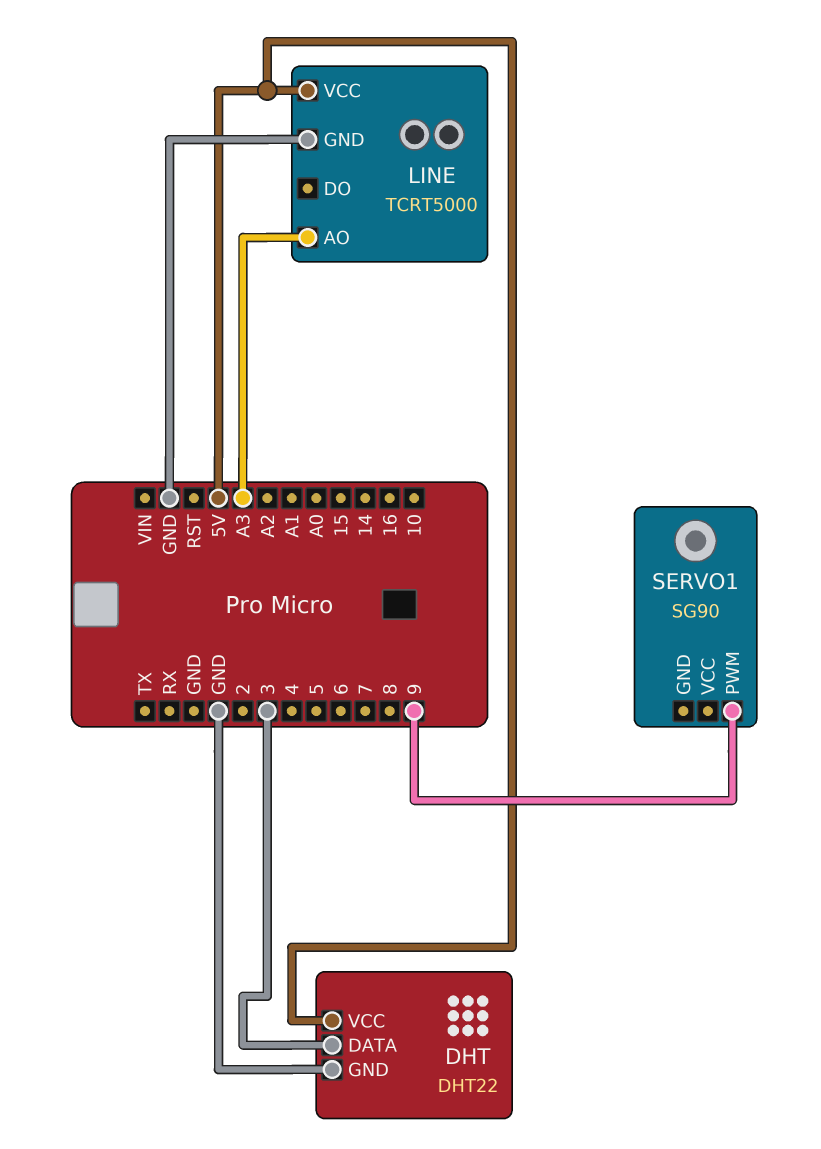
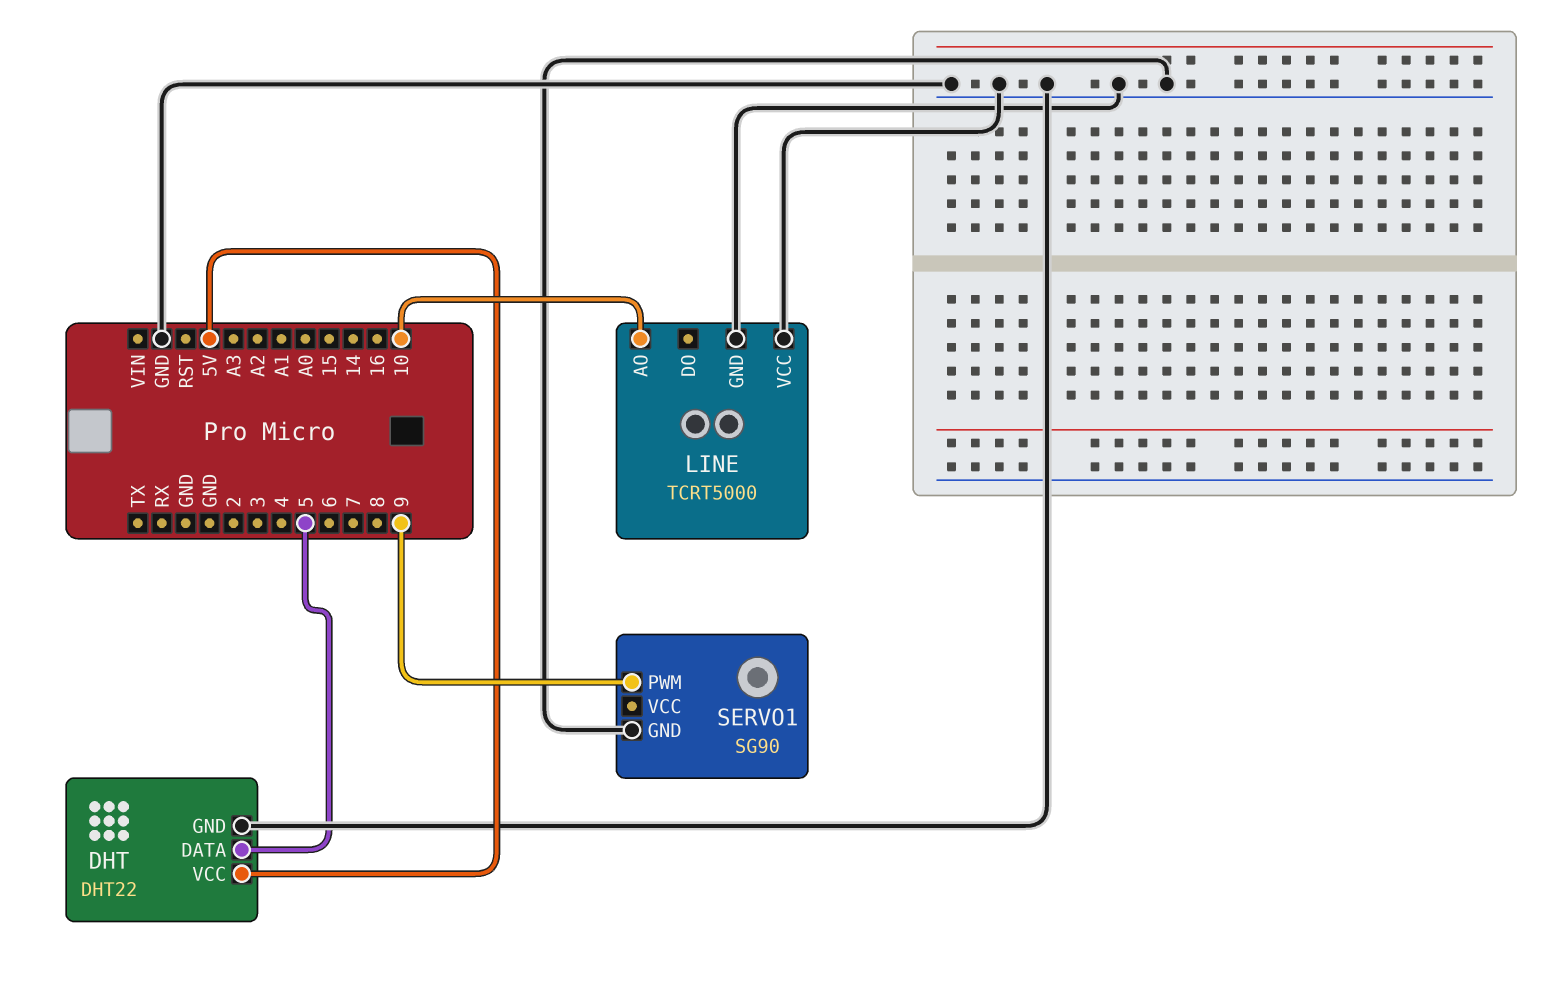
DHT pin DATA: 3 -> 5
LINE pin AO: A3 -> 10
LINE pin VCC: 5V -> GND
SERVO1 pin GND: none -> GND

